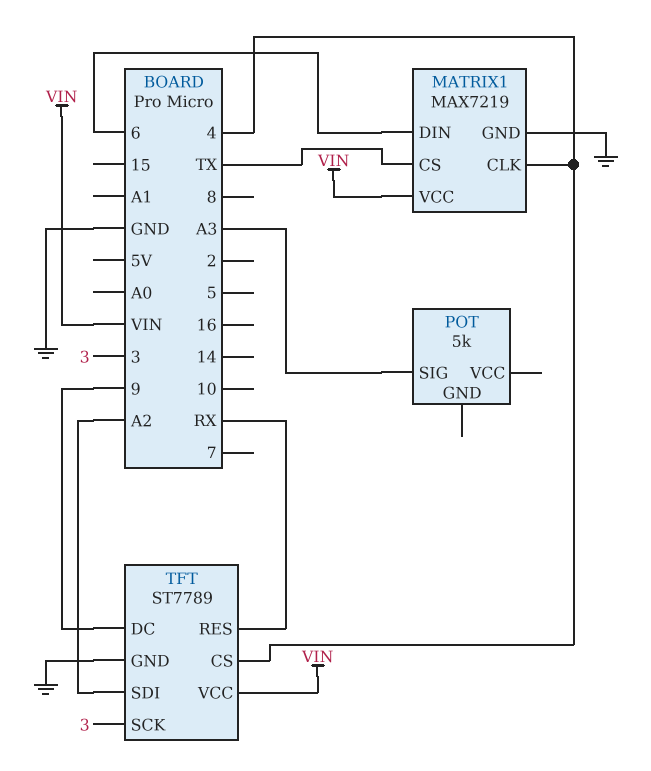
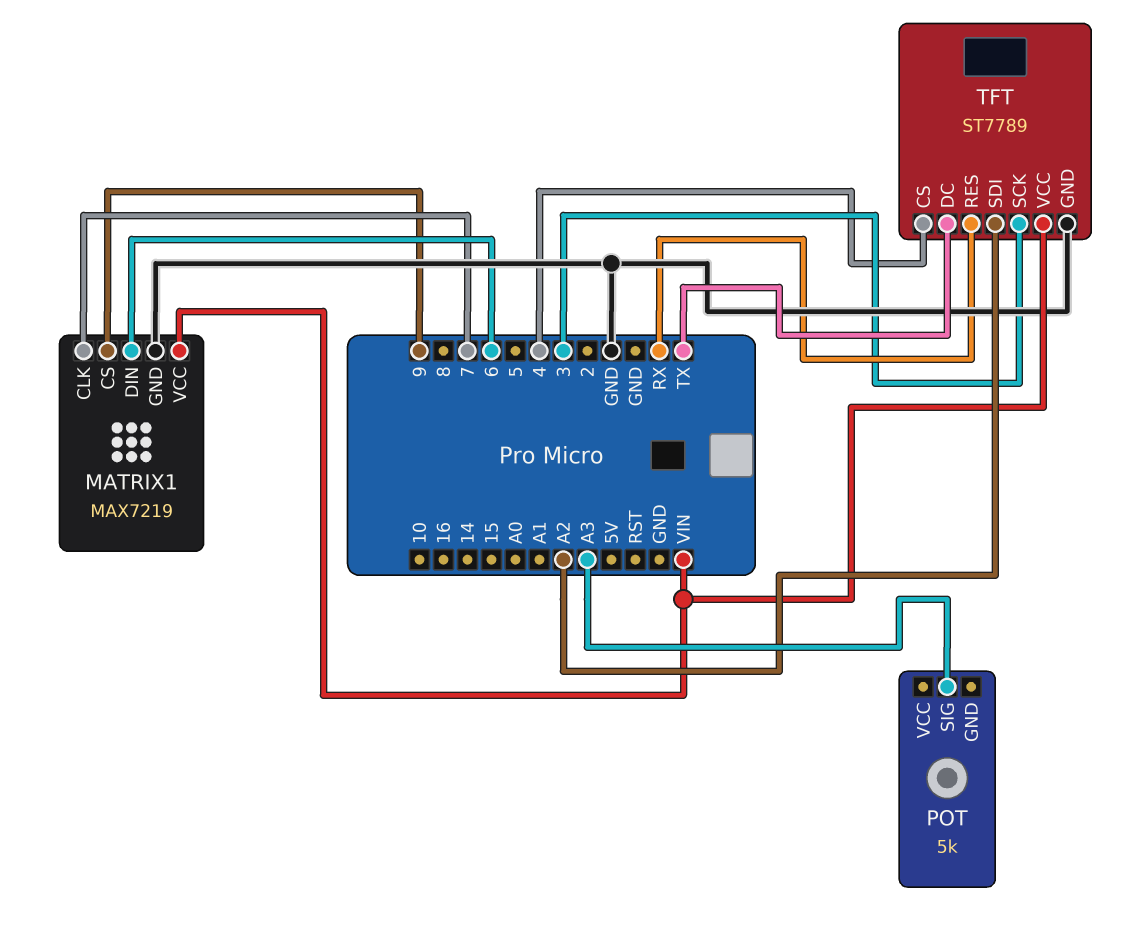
MATRIX1 pin CLK: 4 -> 7
MATRIX1 pin CS: TX -> 9
TFT pin DC: 9 -> TX

